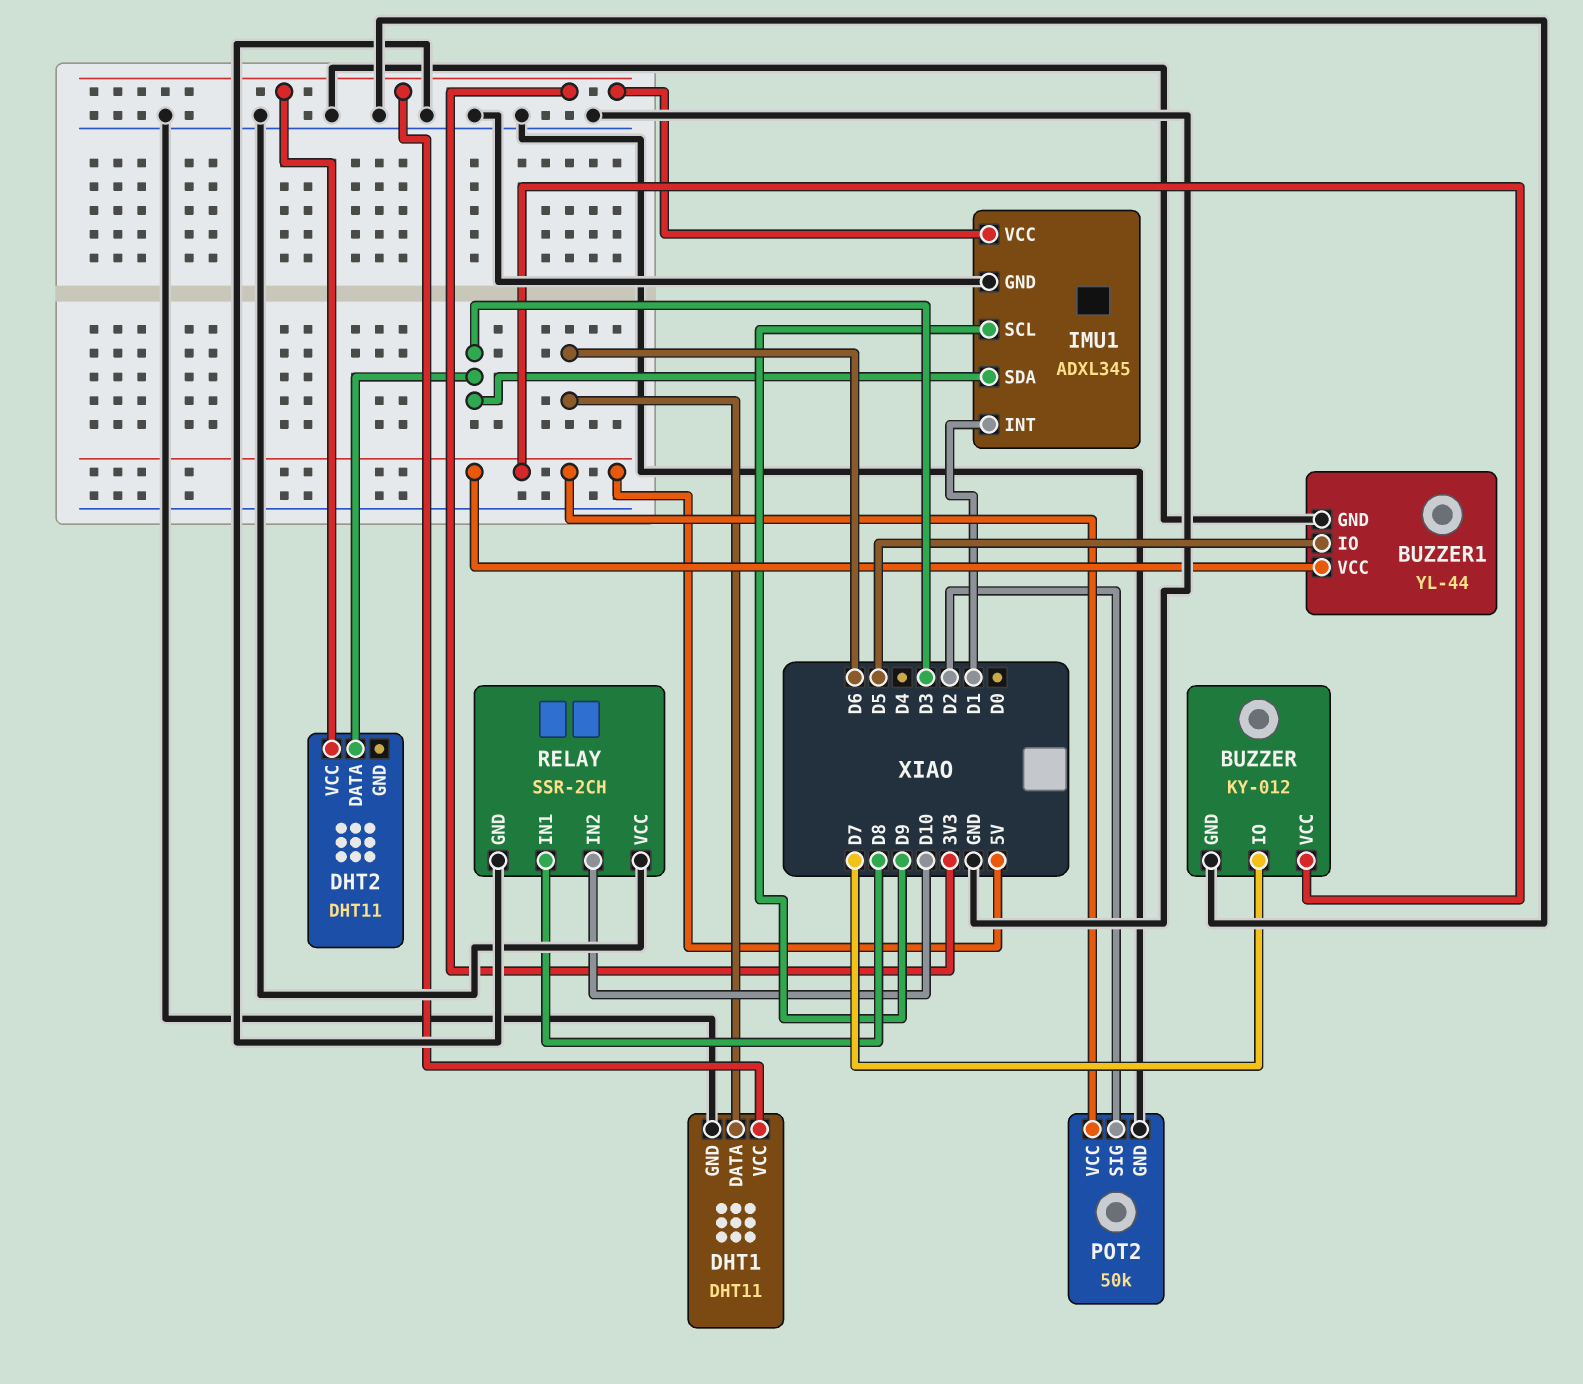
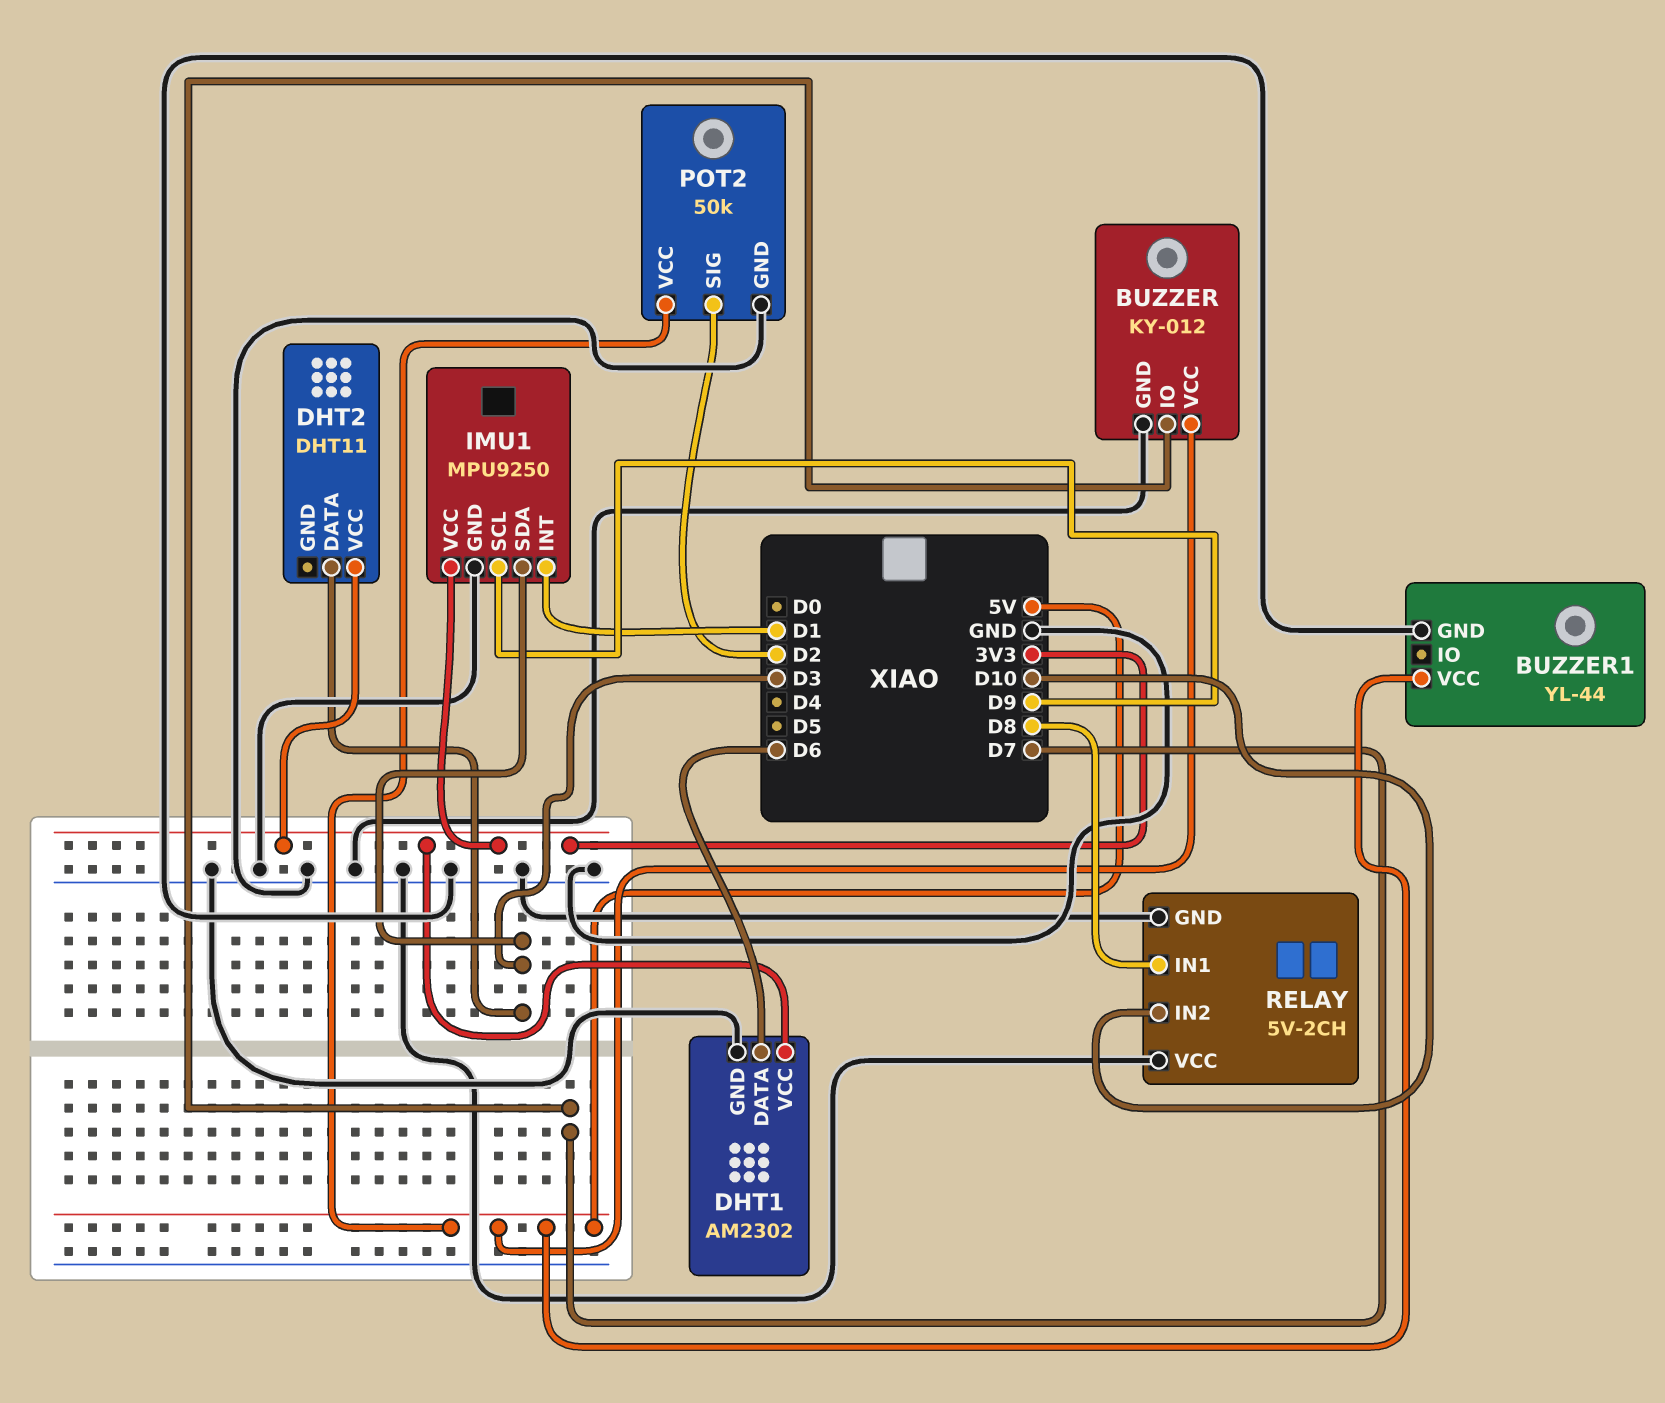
BUZZER1 pin IO: D5 -> none
DHT1: DHT11 -> AM2302
IMU1: ADXL345 -> MPU9250
RELAY: SSR-2CH -> 5V-2CH

